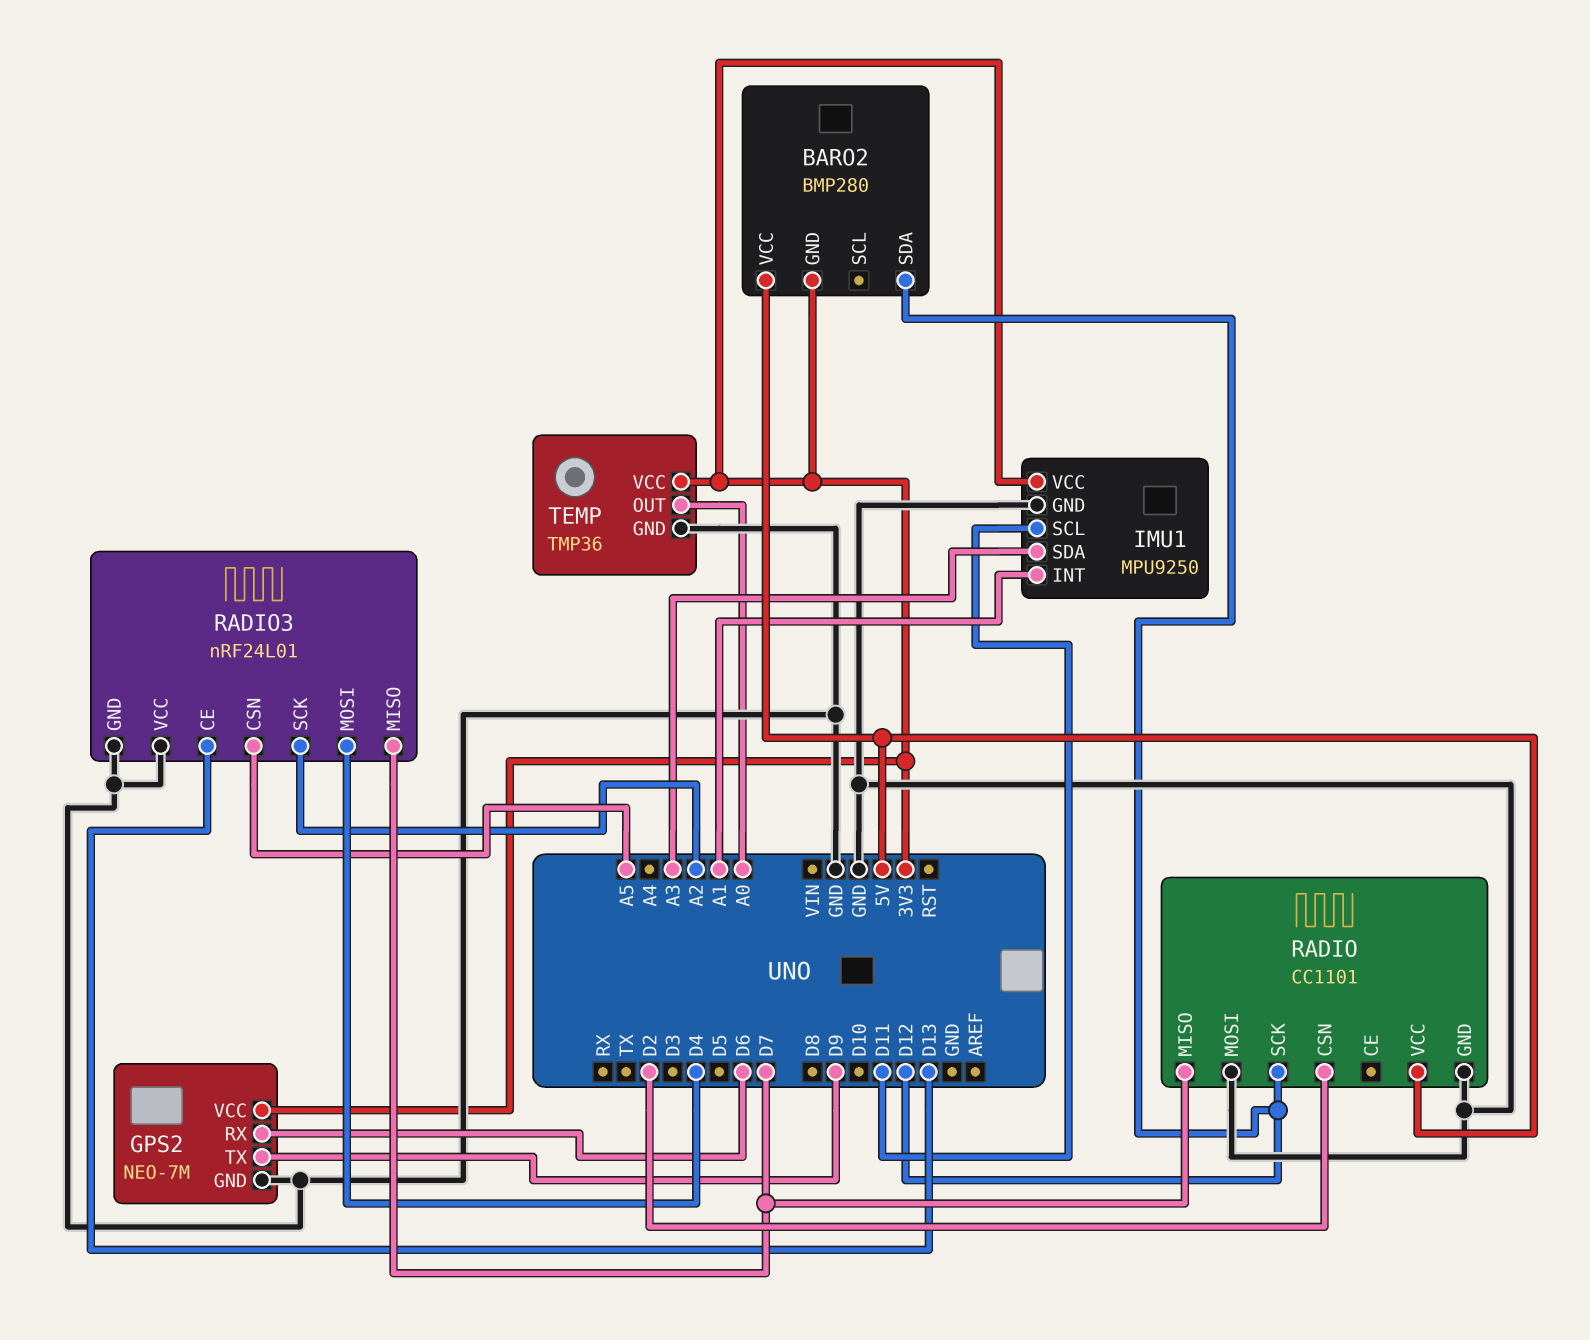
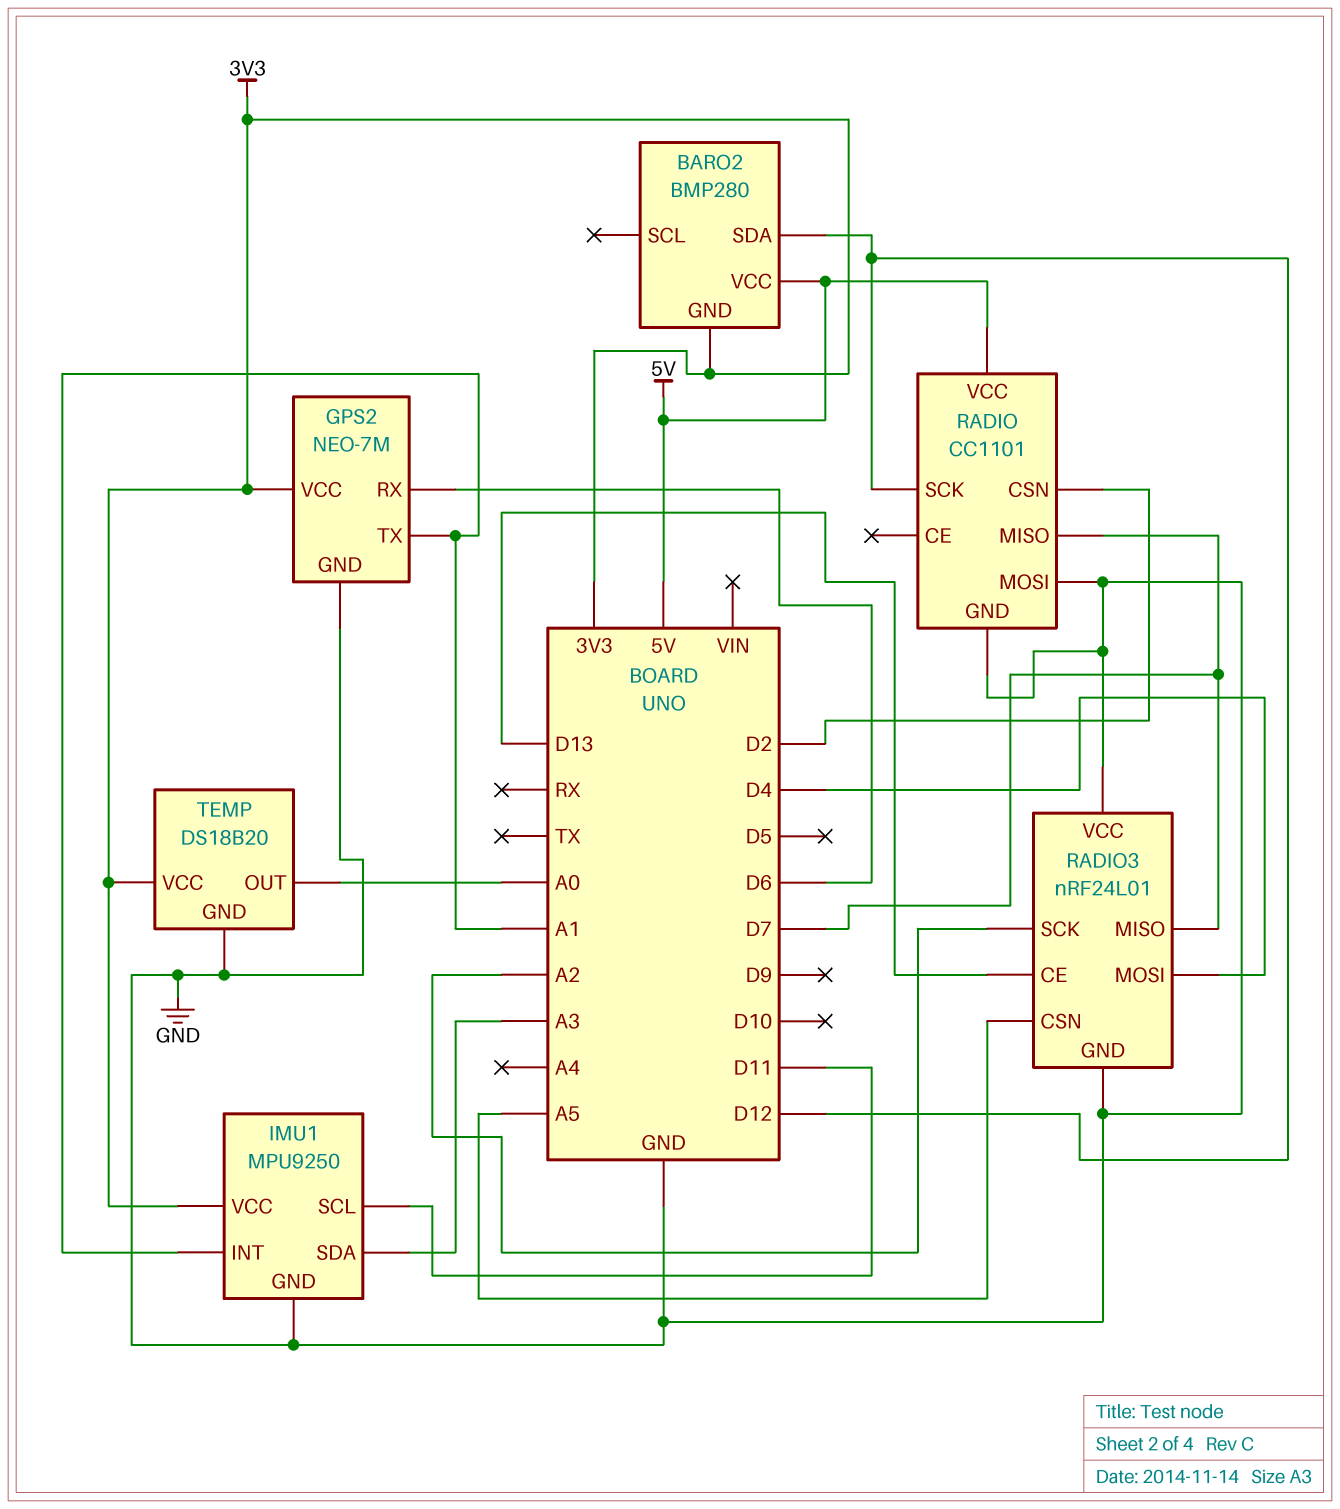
GPS2 pin TX: D9 -> A1
TEMP: TMP36 -> DS18B20

